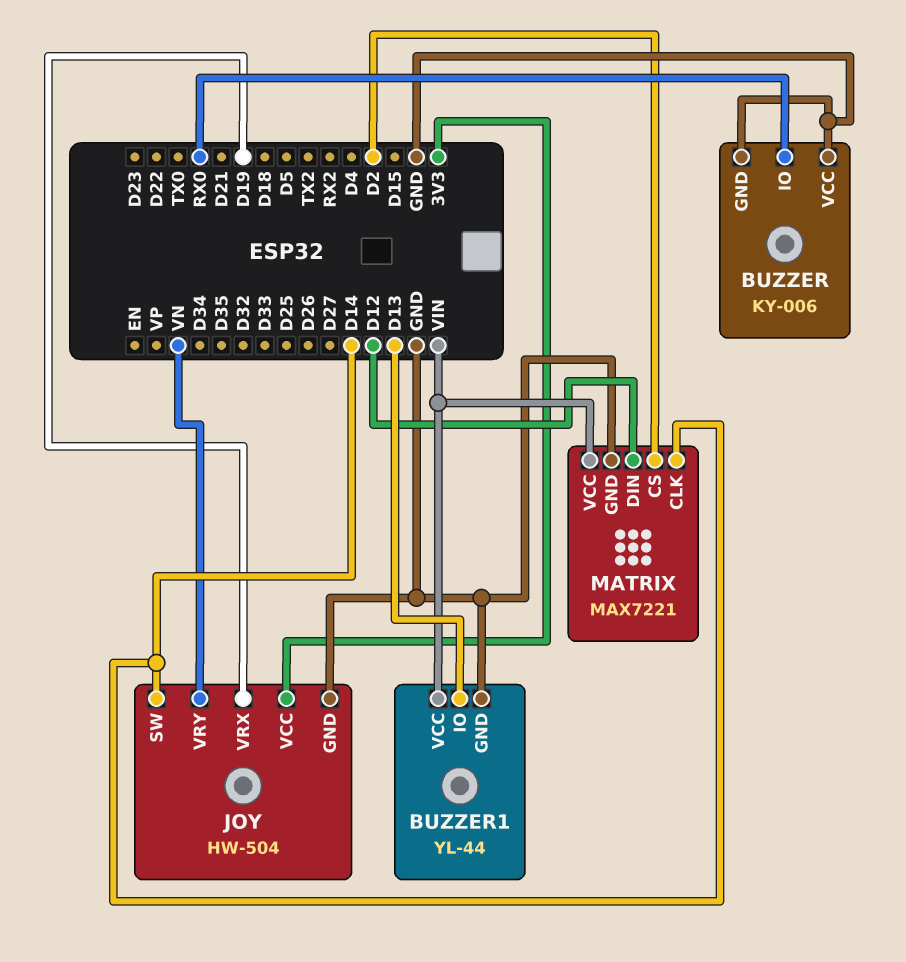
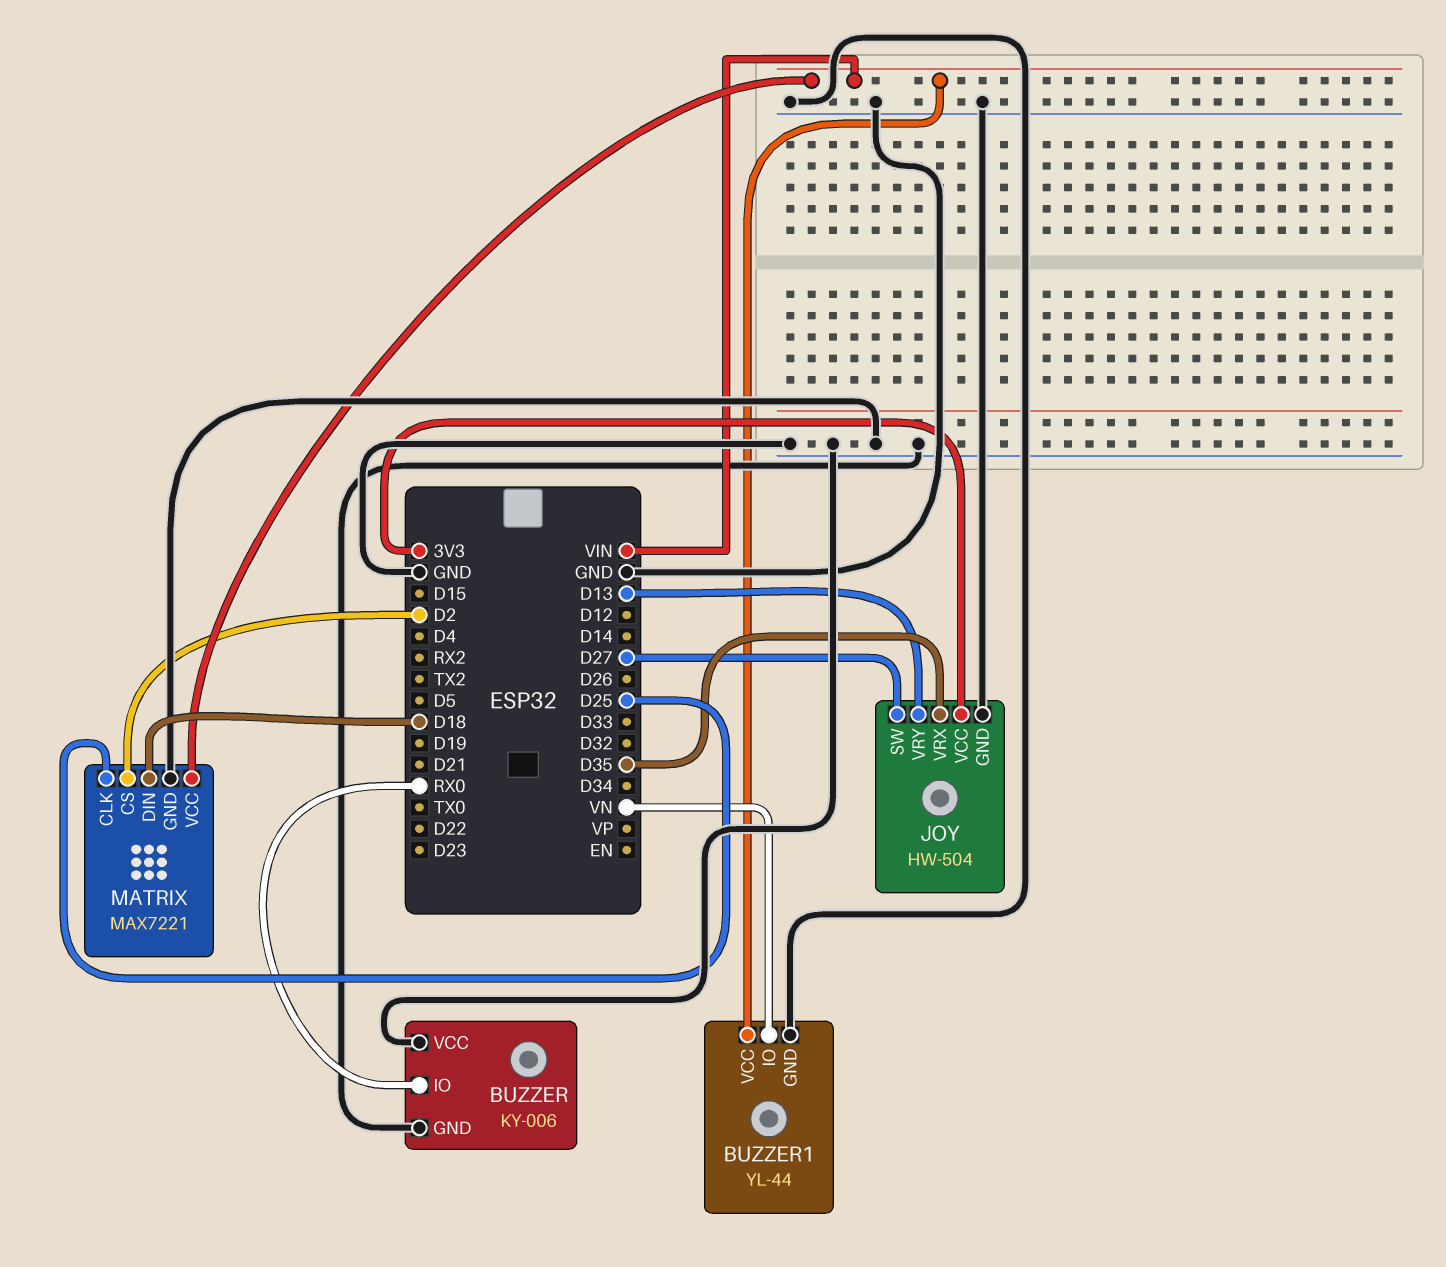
BUZZER1 pin IO: D13 -> VN
JOY pin SW: D14 -> D27
JOY pin VRX: D19 -> D35
JOY pin VRY: VN -> D13
MATRIX pin CLK: D14 -> D25
MATRIX pin DIN: D12 -> D18

